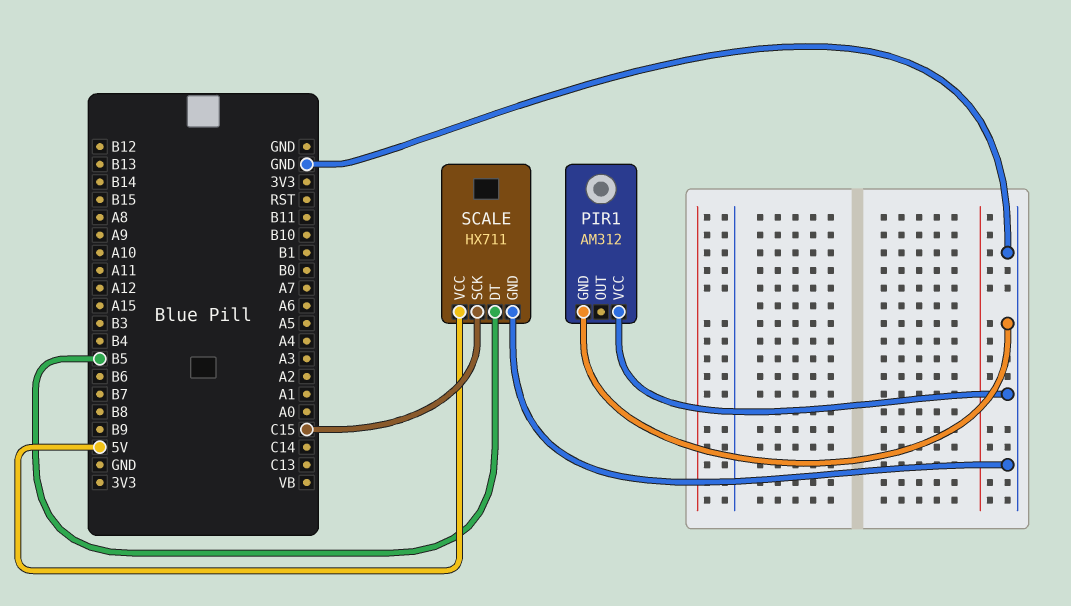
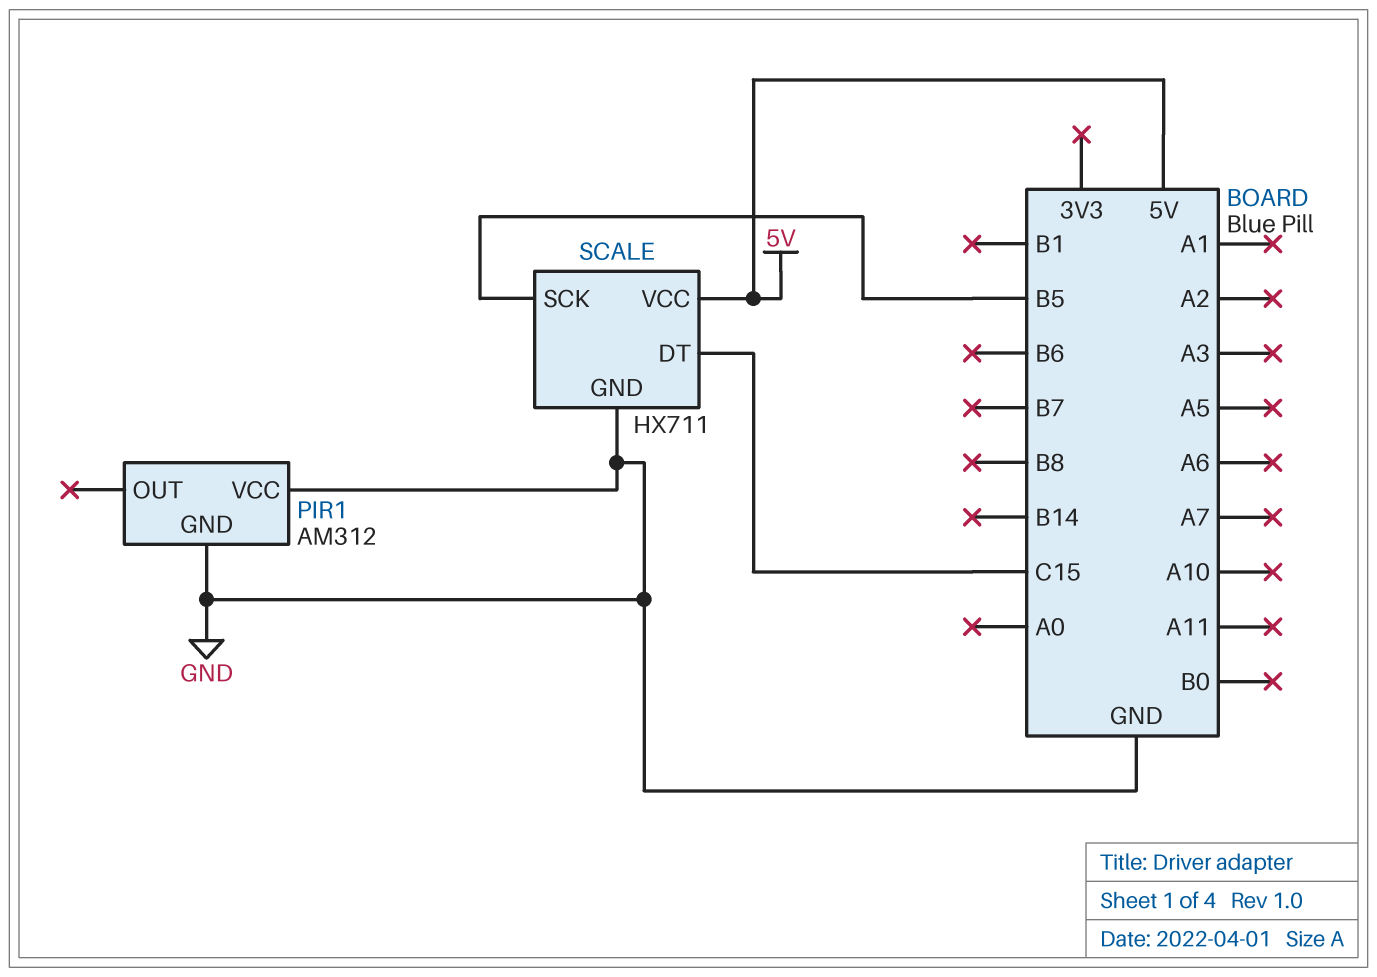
SCALE pin DT: B5 -> C15
SCALE pin SCK: C15 -> B5

